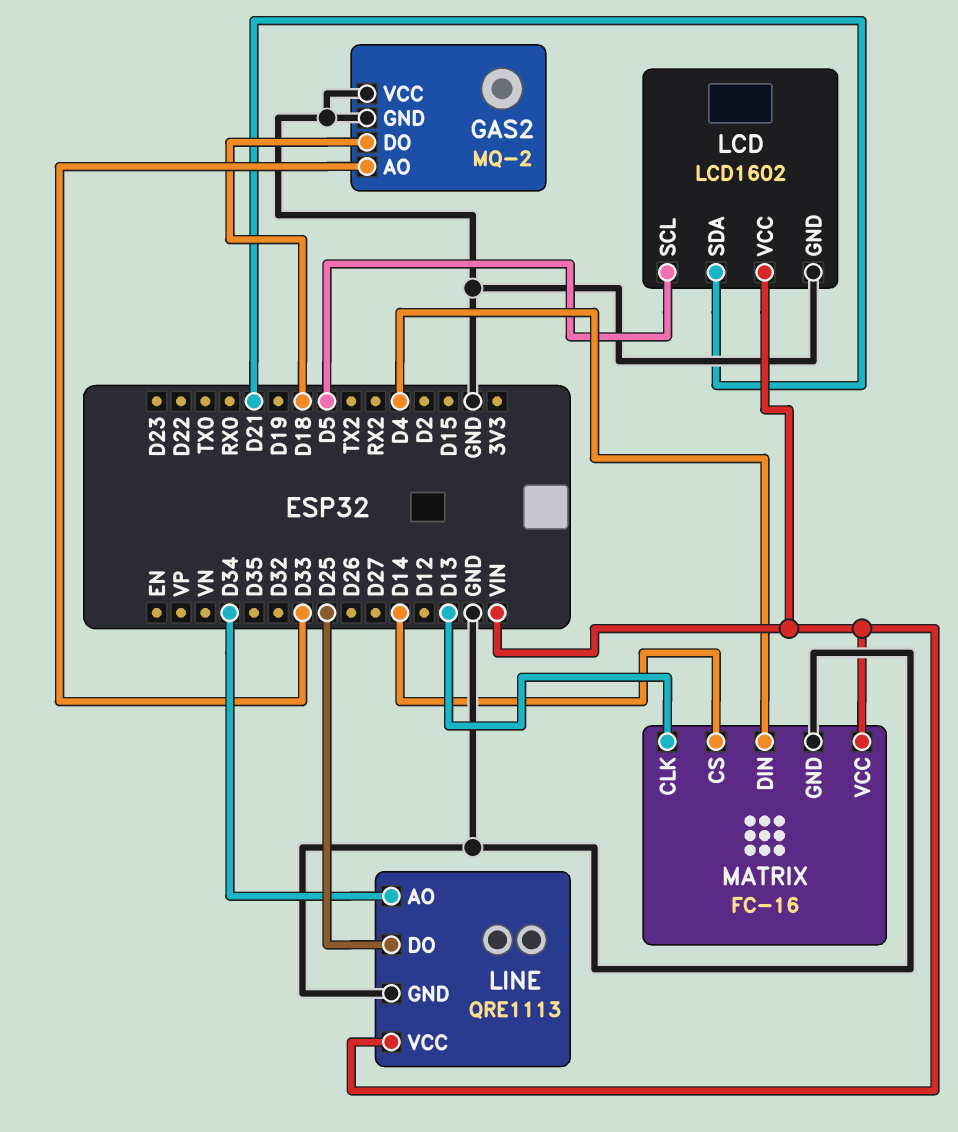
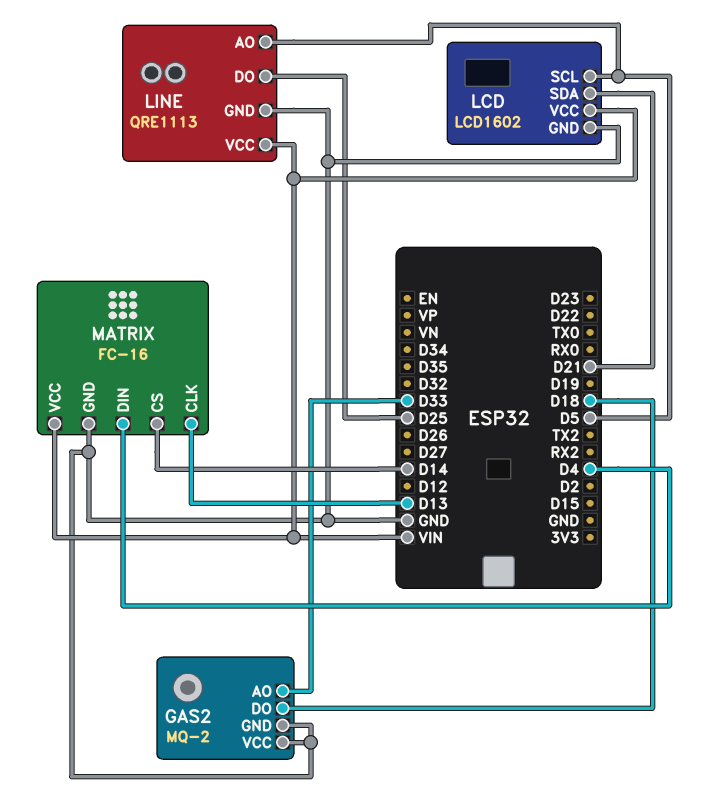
LINE pin AO: D34 -> D5

